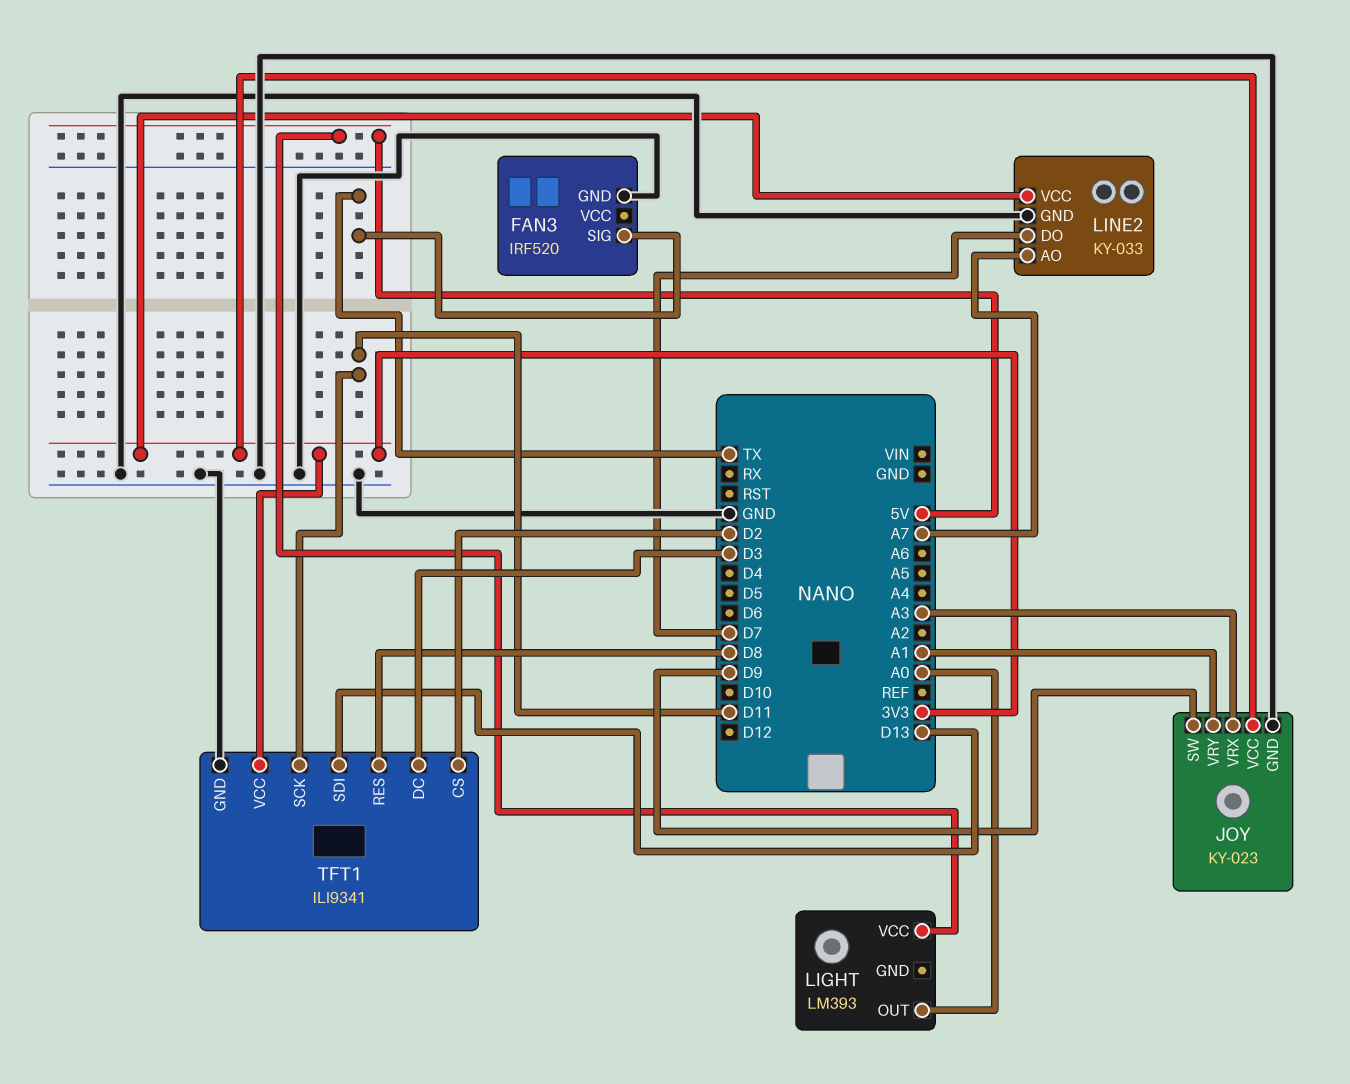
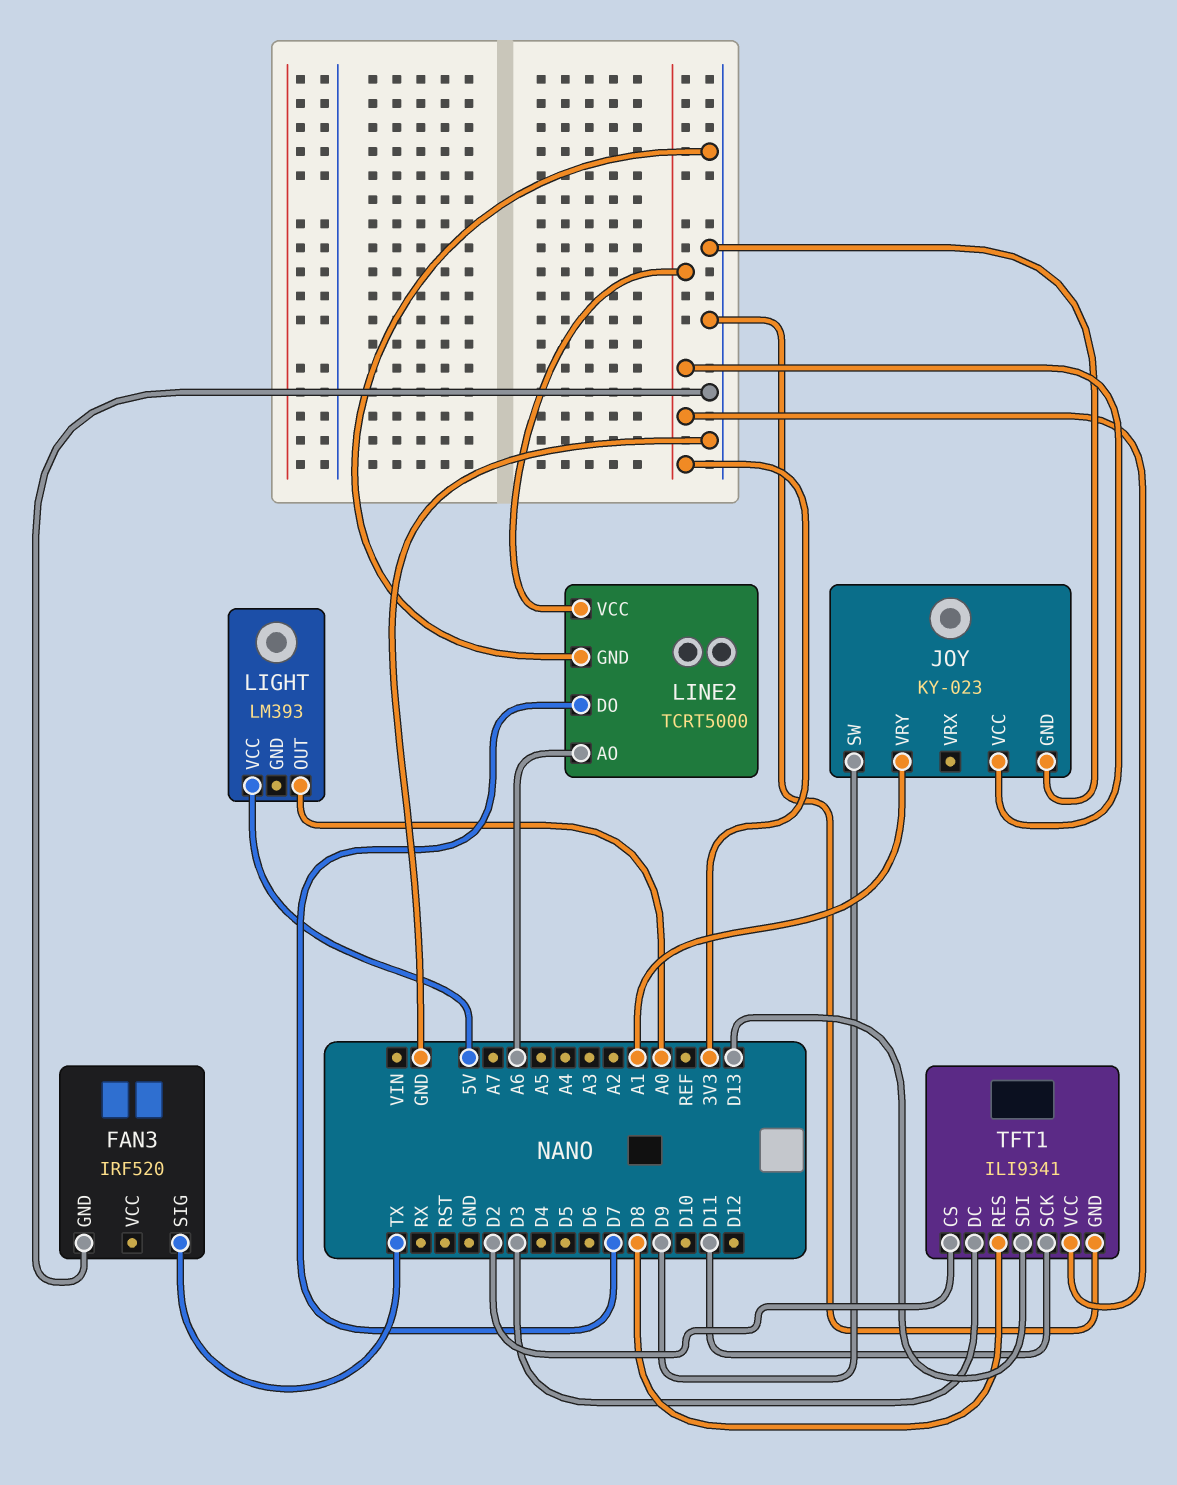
JOY pin VRX: A3 -> none
LINE2: KY-033 -> TCRT5000
LINE2 pin AO: A7 -> A6

